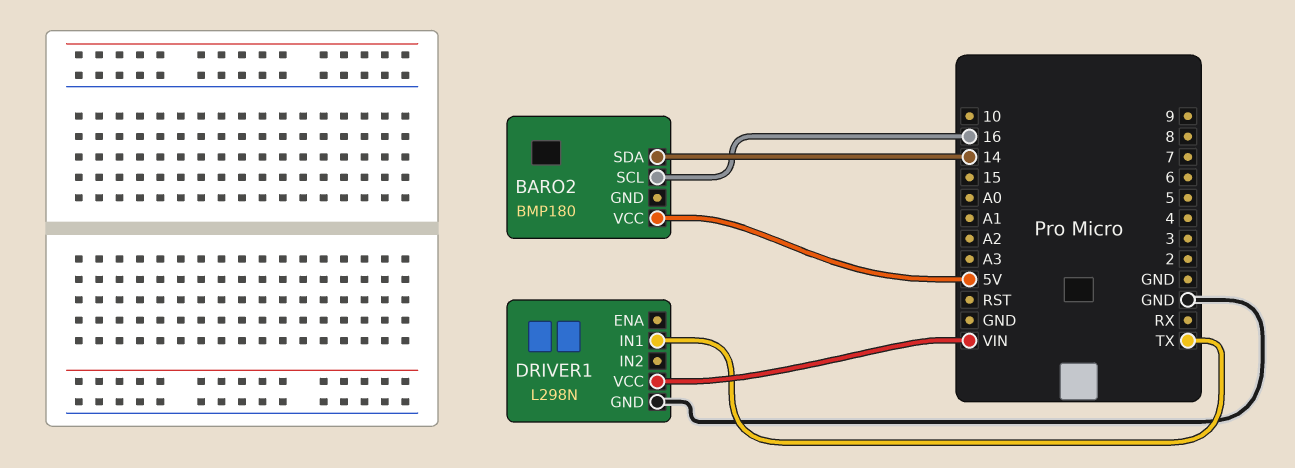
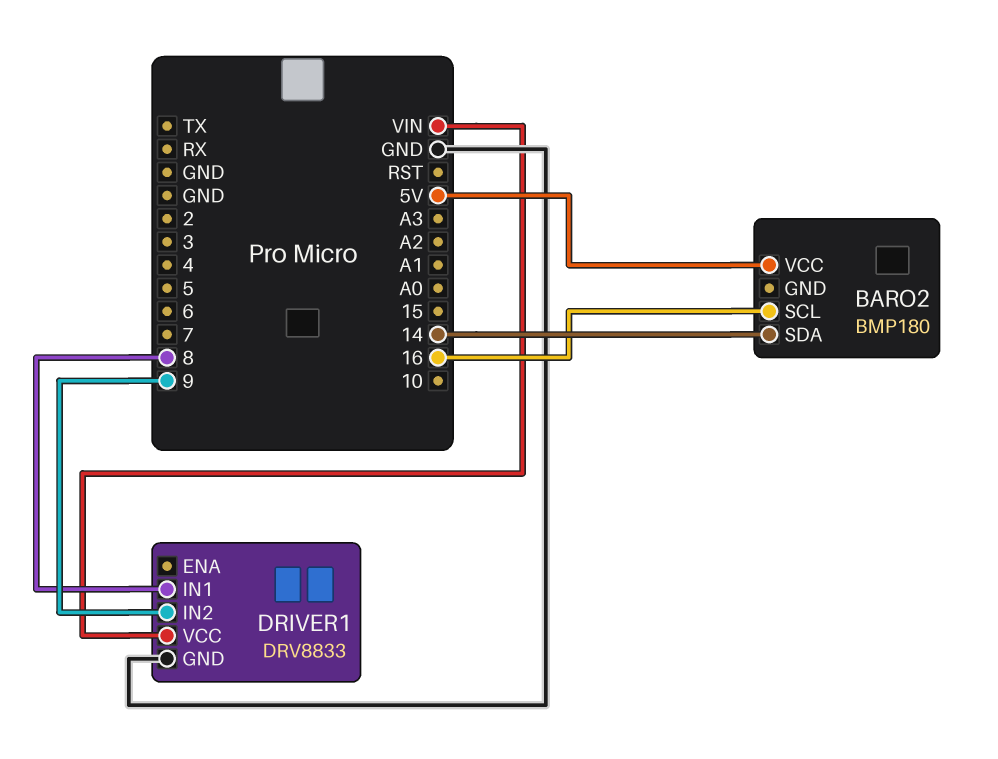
DRIVER1: L298N -> DRV8833
DRIVER1 pin IN1: TX -> 8
DRIVER1 pin IN2: none -> 9

